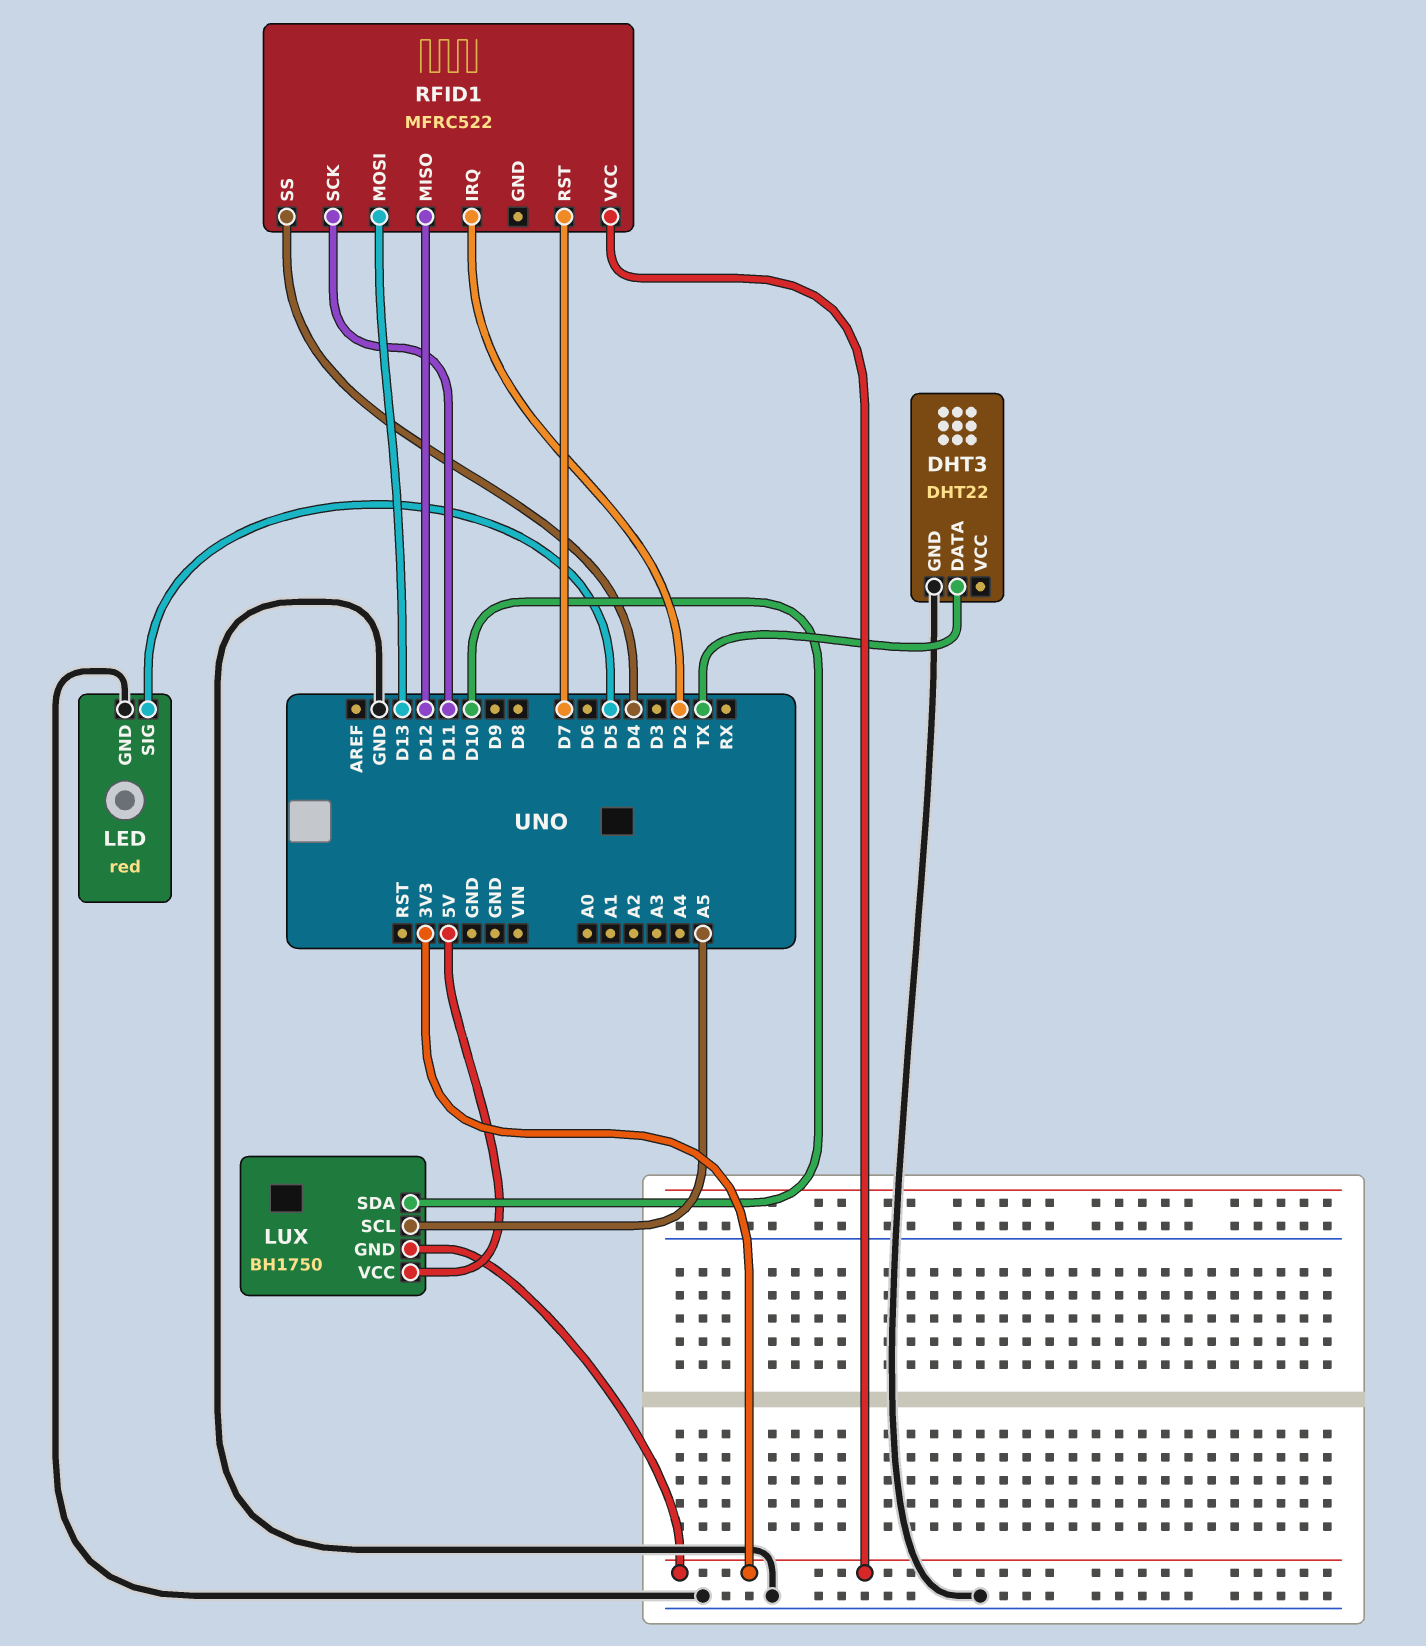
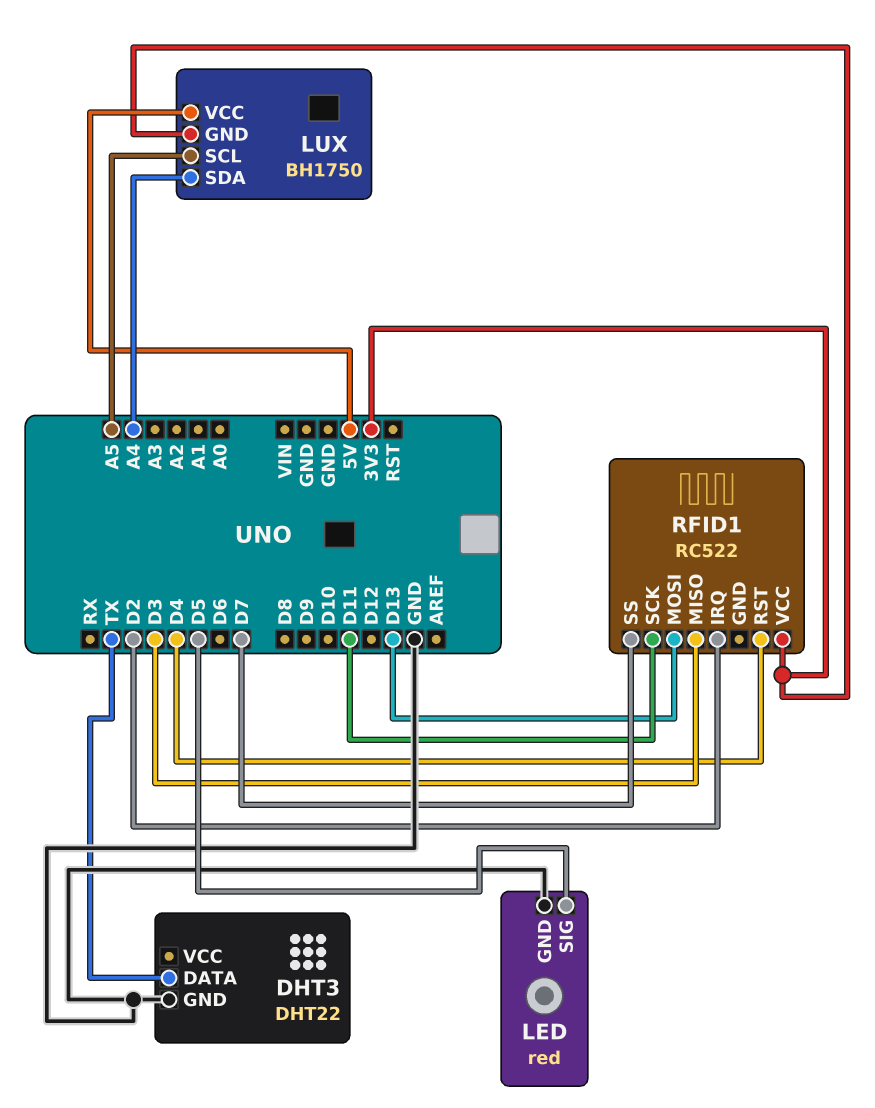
LUX pin SDA: D10 -> A4
RFID1: MFRC522 -> RC522
RFID1 pin MISO: D12 -> D3
RFID1 pin RST: D7 -> D4
RFID1 pin SS: D4 -> D7

